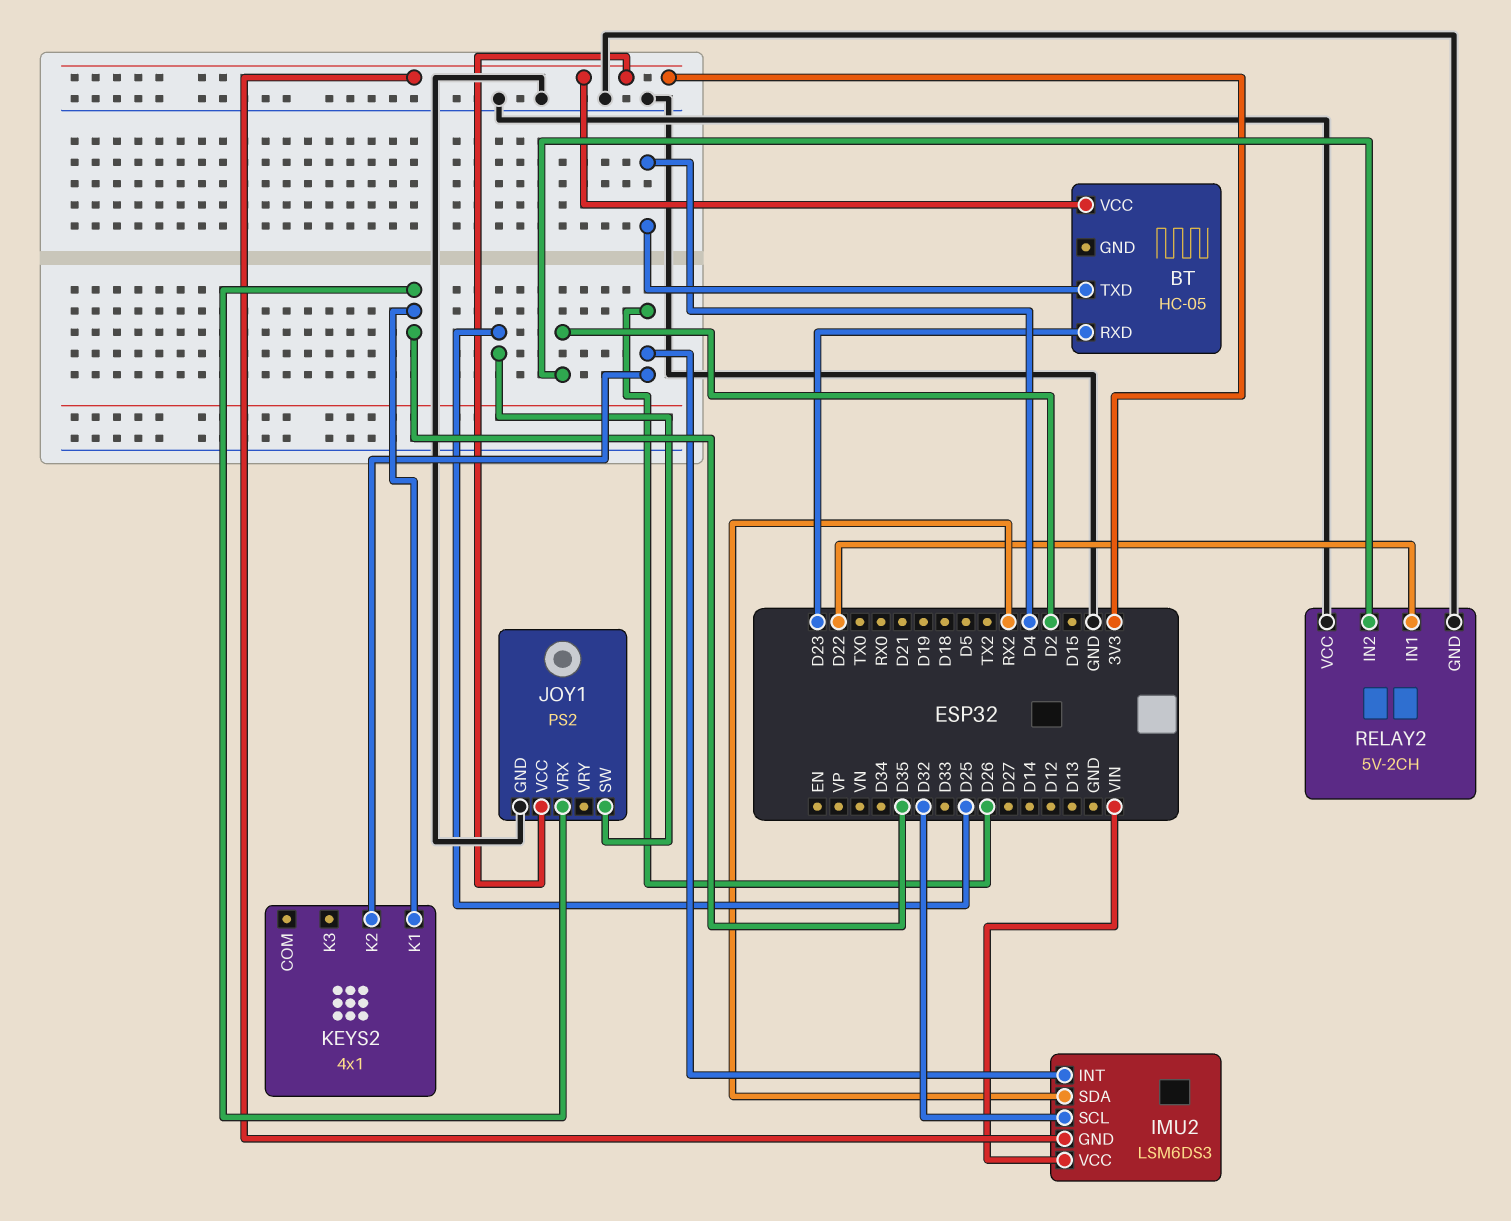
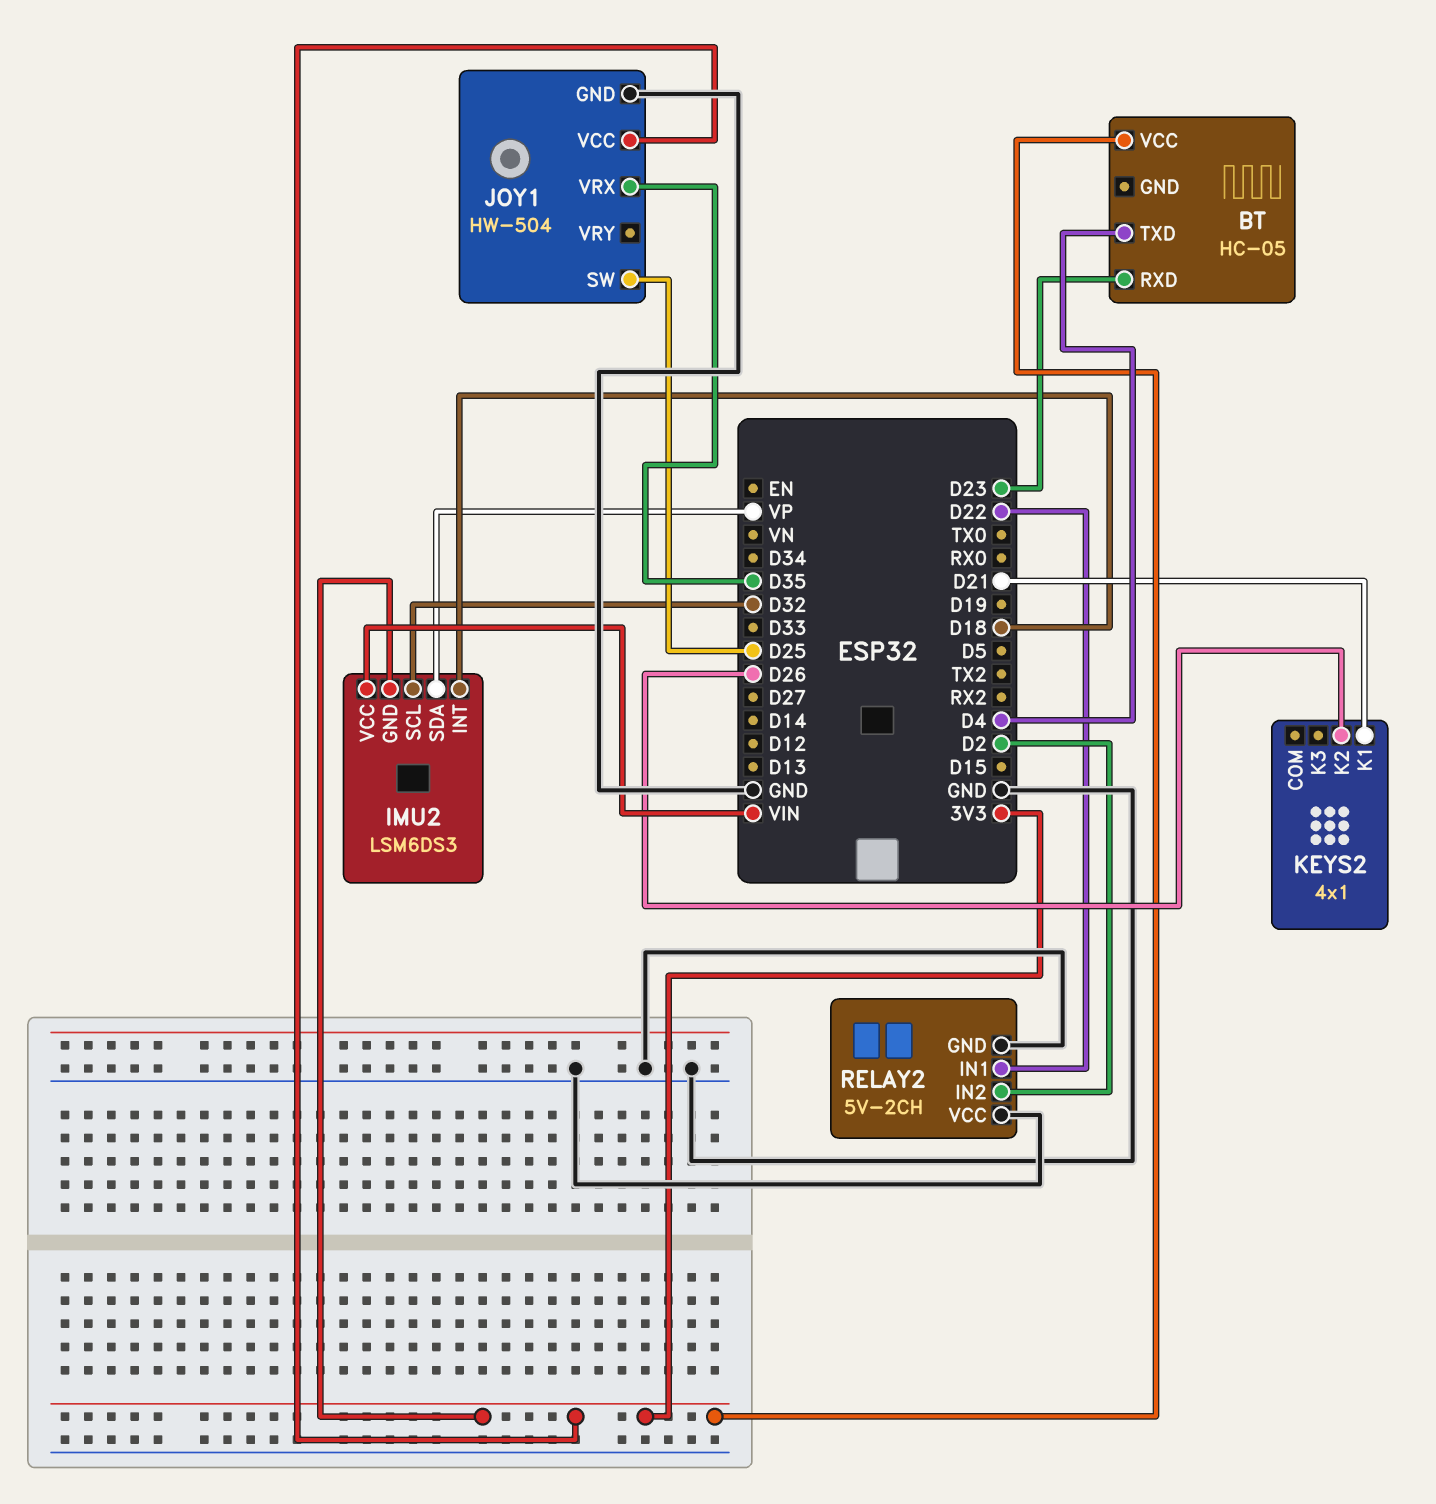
IMU2 pin INT: D26 -> D18
IMU2 pin SDA: RX2 -> VP
JOY1: PS2 -> HW-504
KEYS2 pin K1: D35 -> D21

